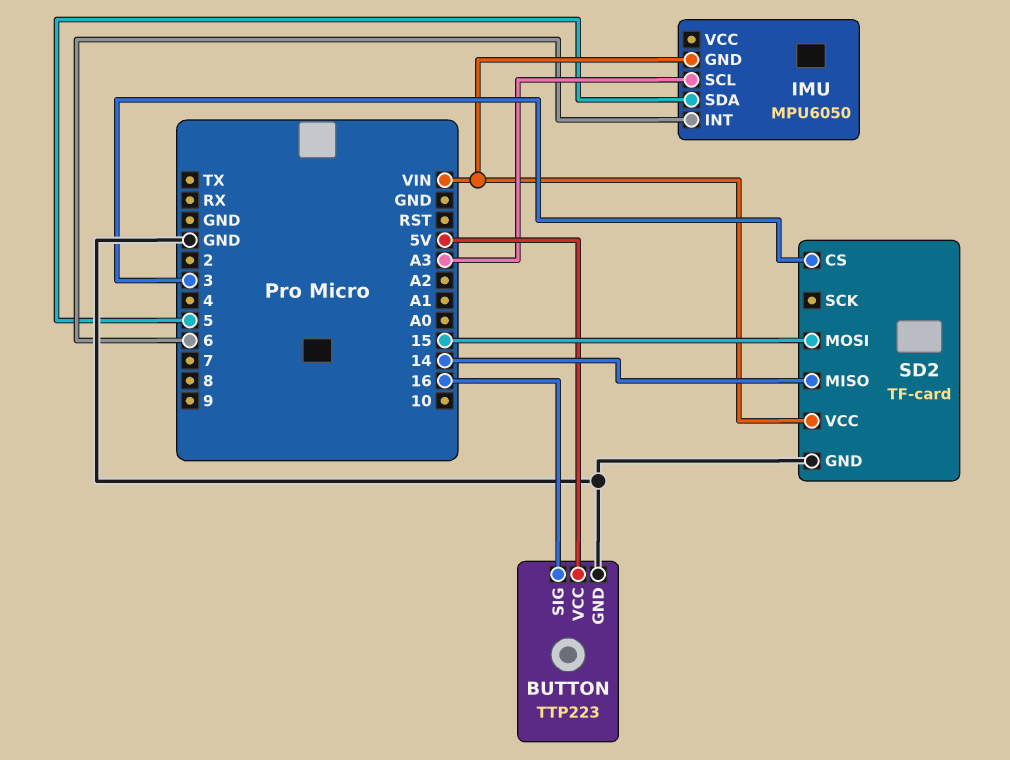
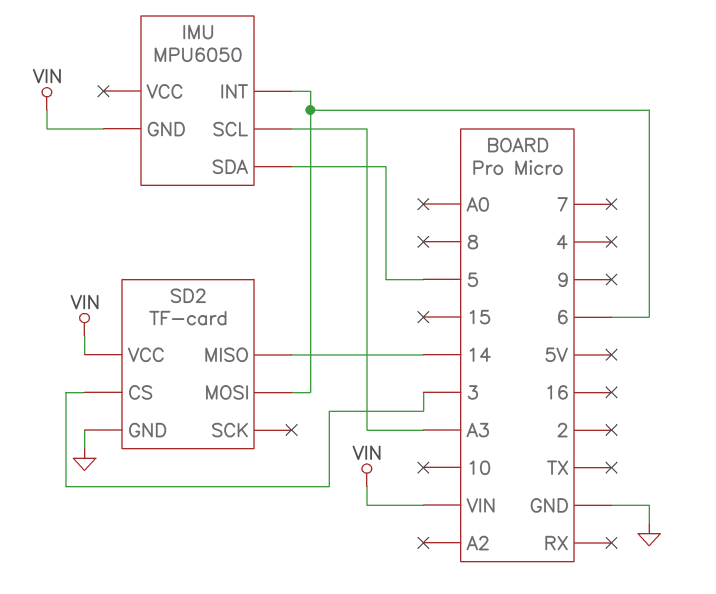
BUTTON: TTP223 -> none
BUTTON pin GND: GND -> none
BUTTON pin SIG: 16 -> none
BUTTON pin VCC: 5V -> none
SD2 pin MOSI: 15 -> 6

